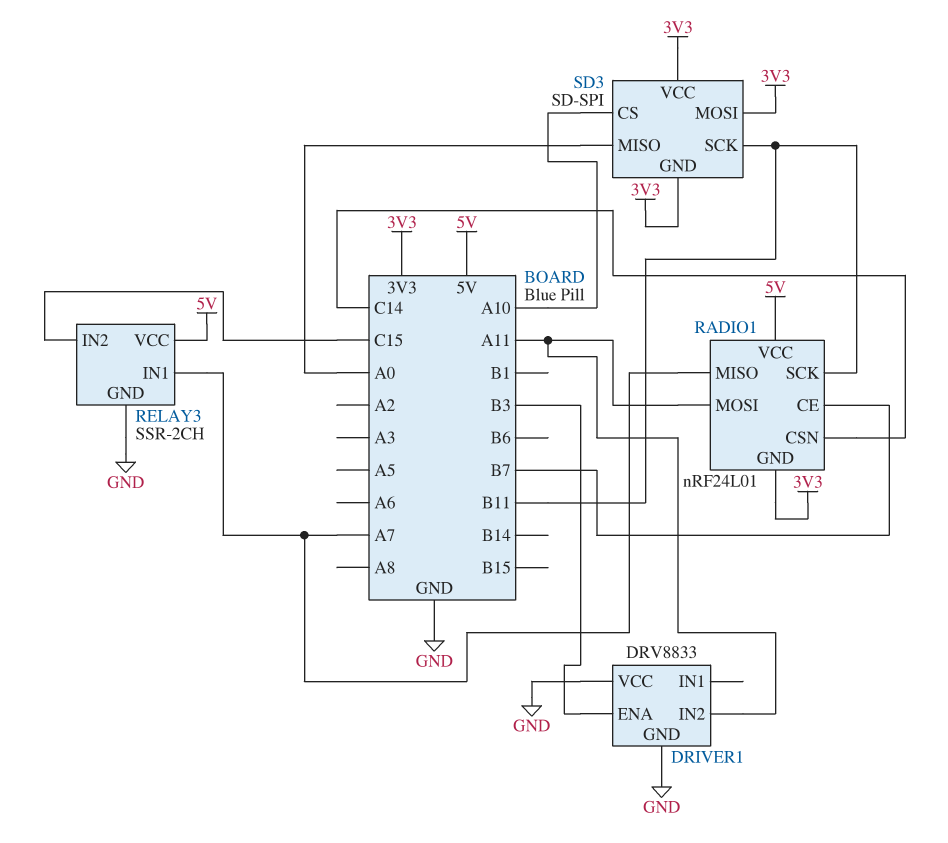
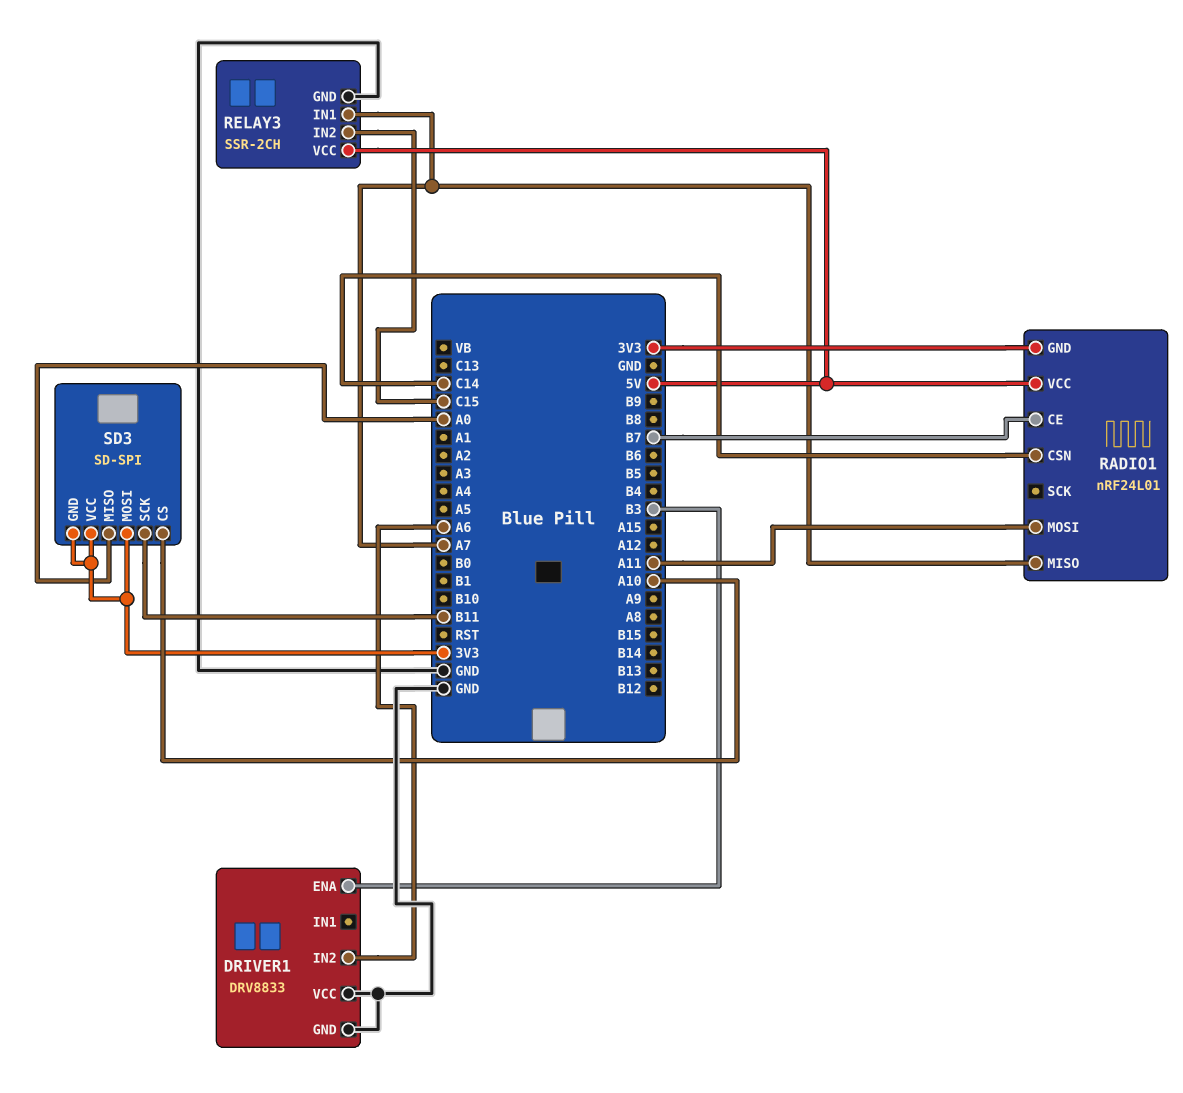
DRIVER1 pin IN2: A11 -> A6
RADIO1 pin SCK: B11 -> none

